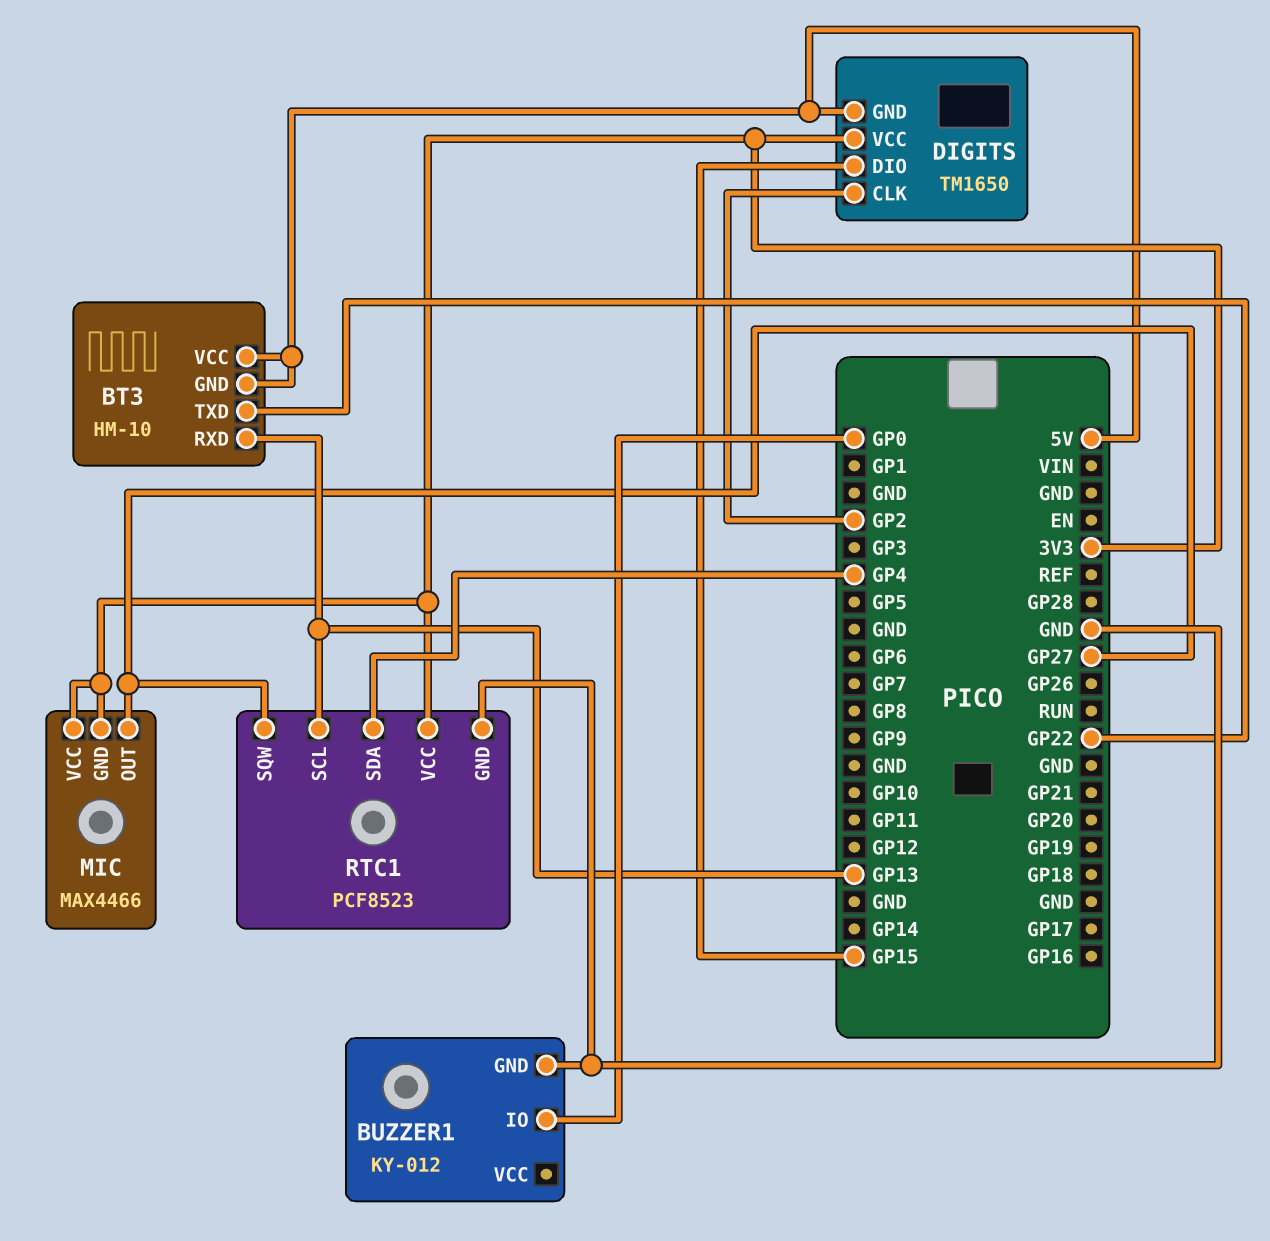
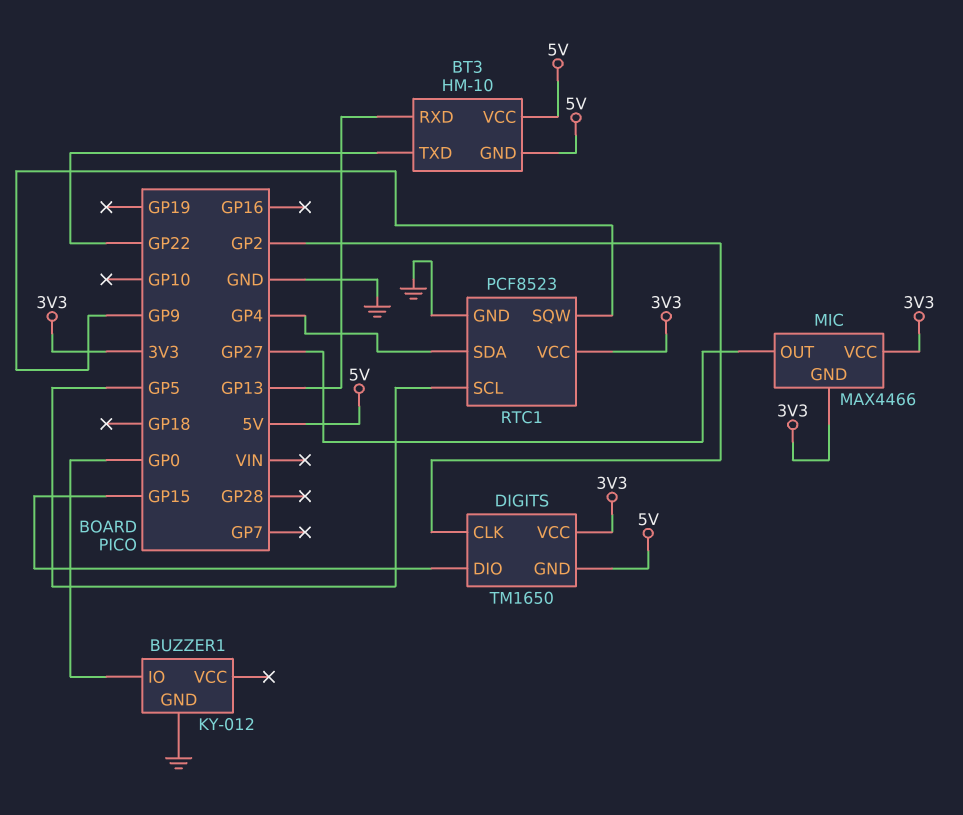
RTC1 pin SCL: GP13 -> GP5
RTC1 pin SQW: GP27 -> GP9

